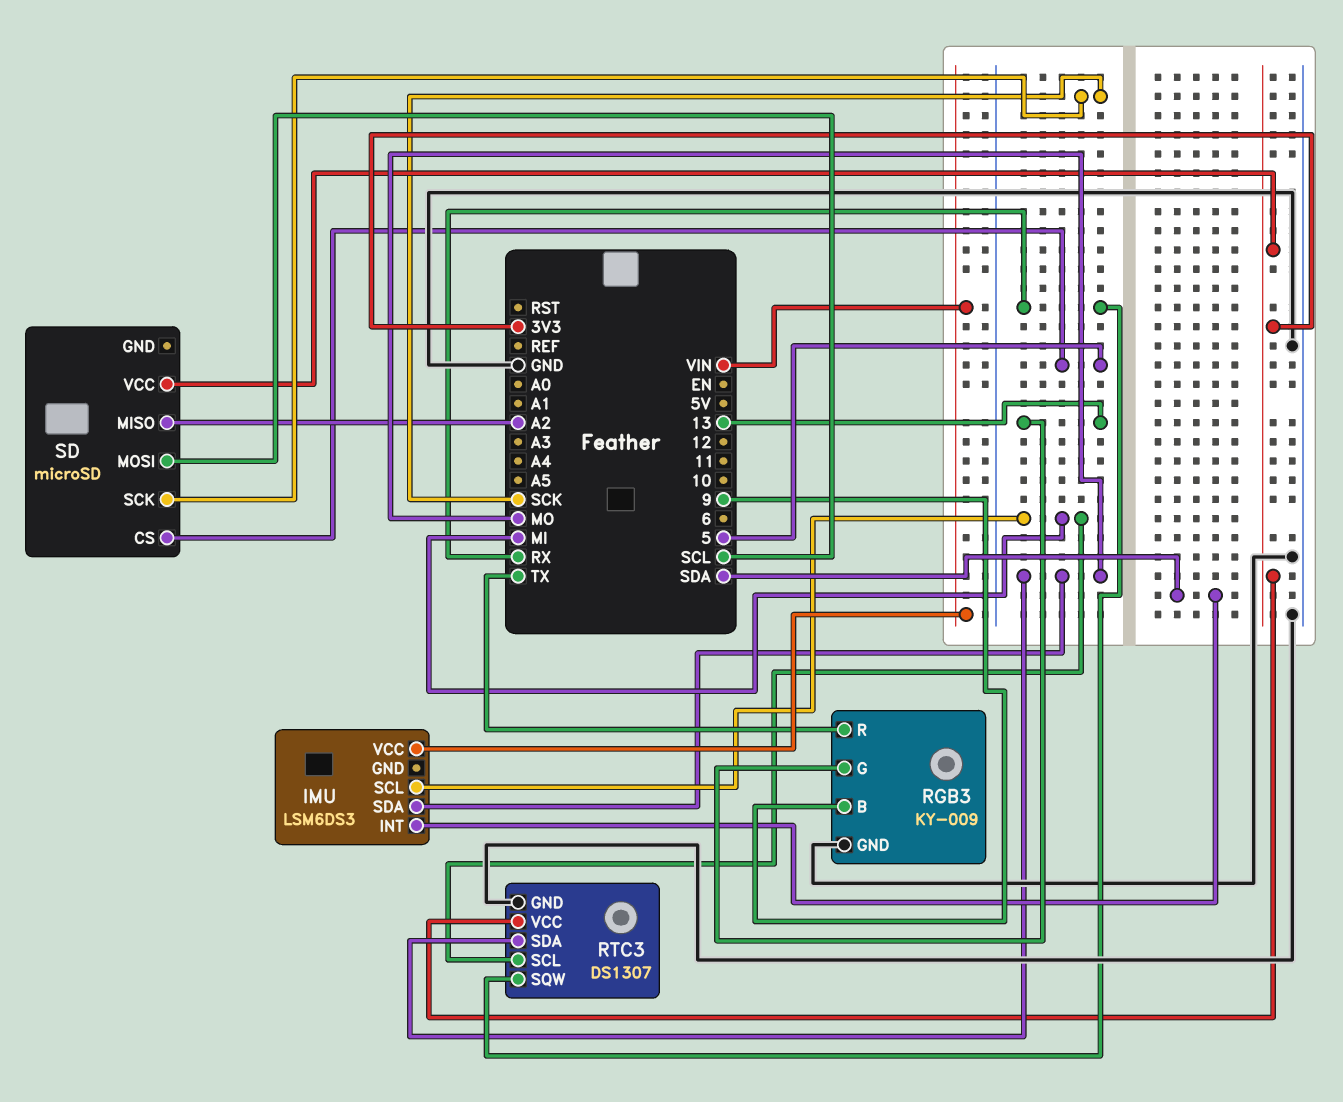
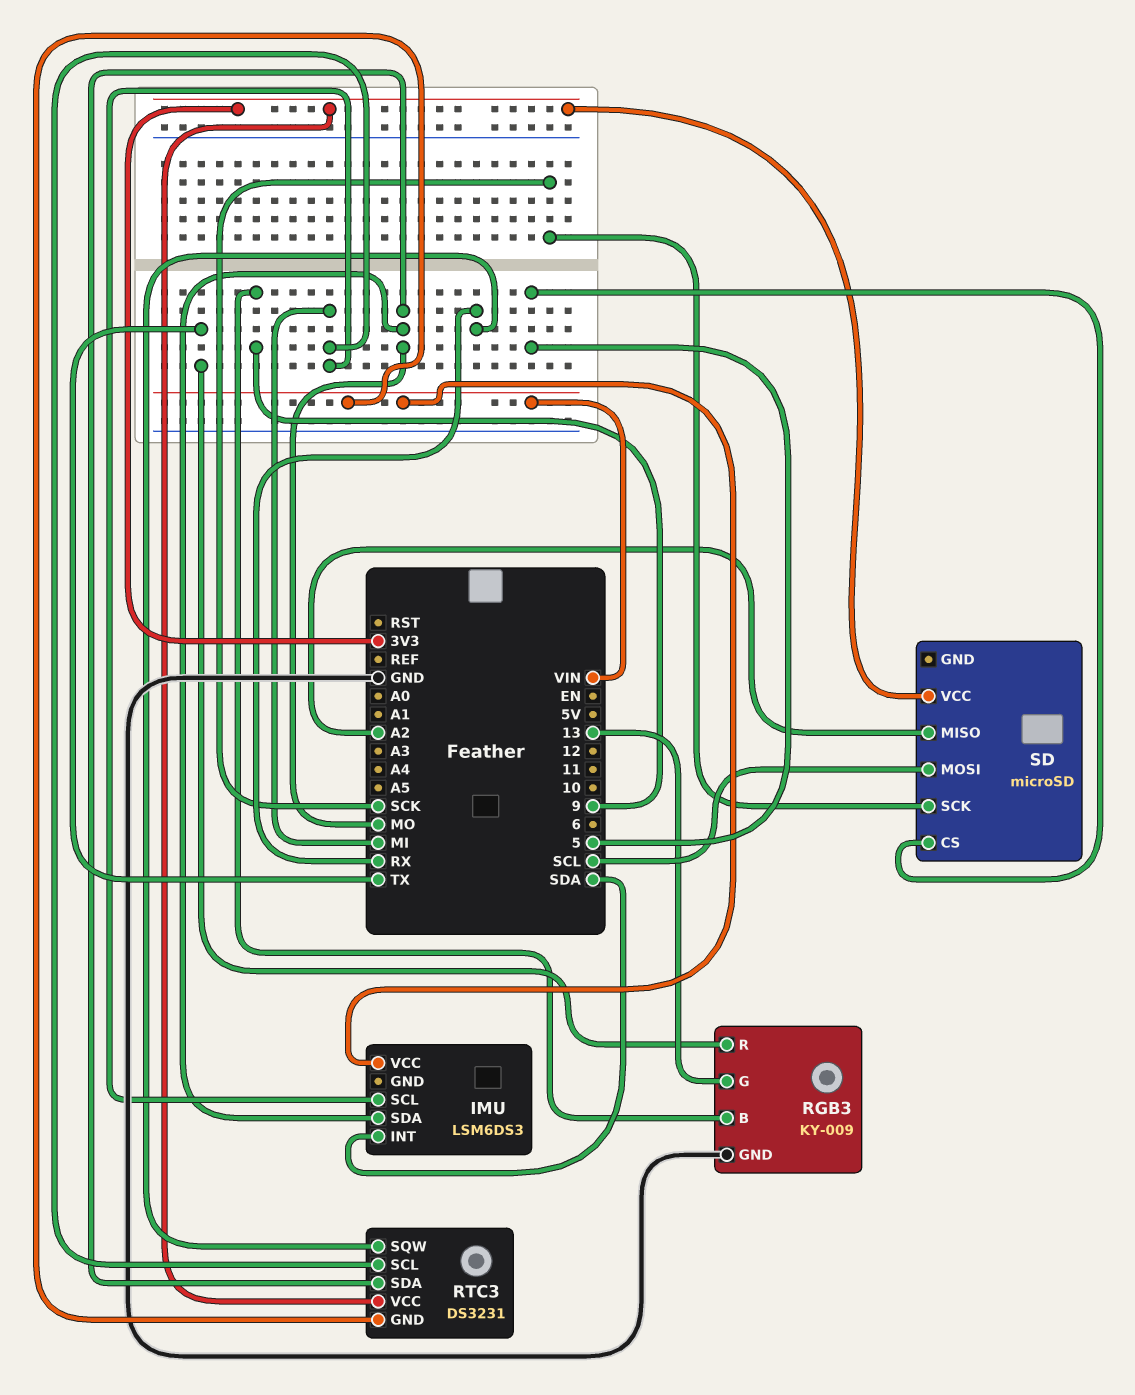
RTC3: DS1307 -> DS3231
RTC3 pin GND: GND -> VIN

